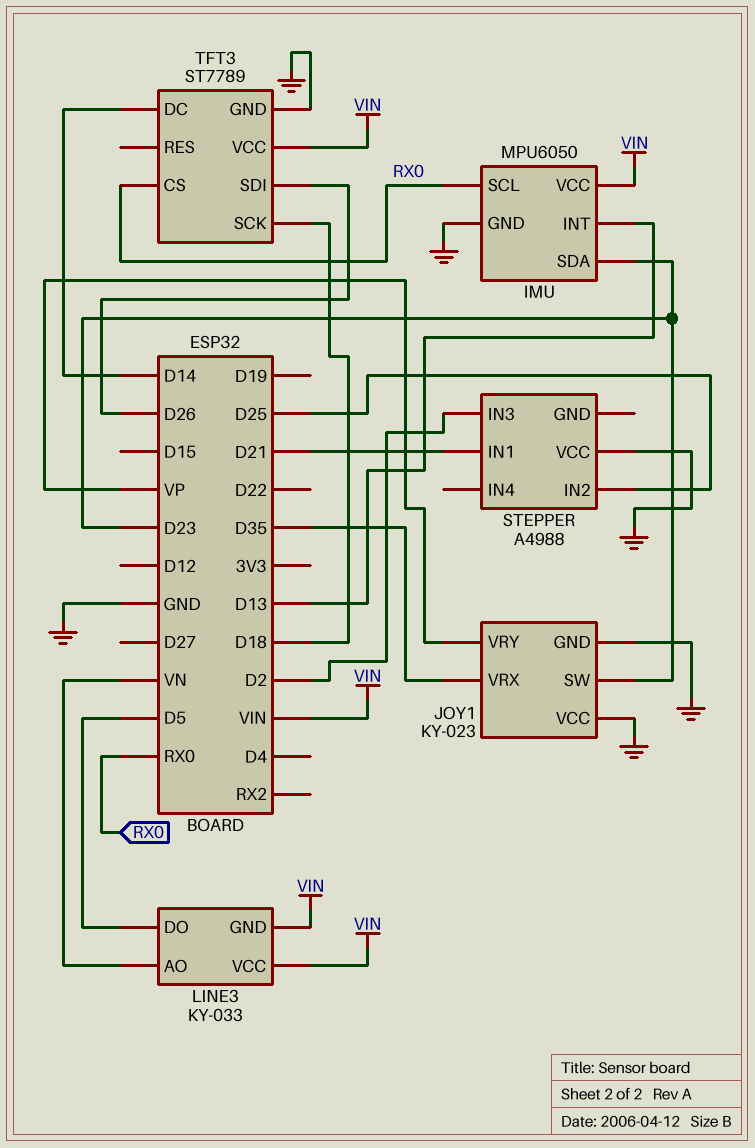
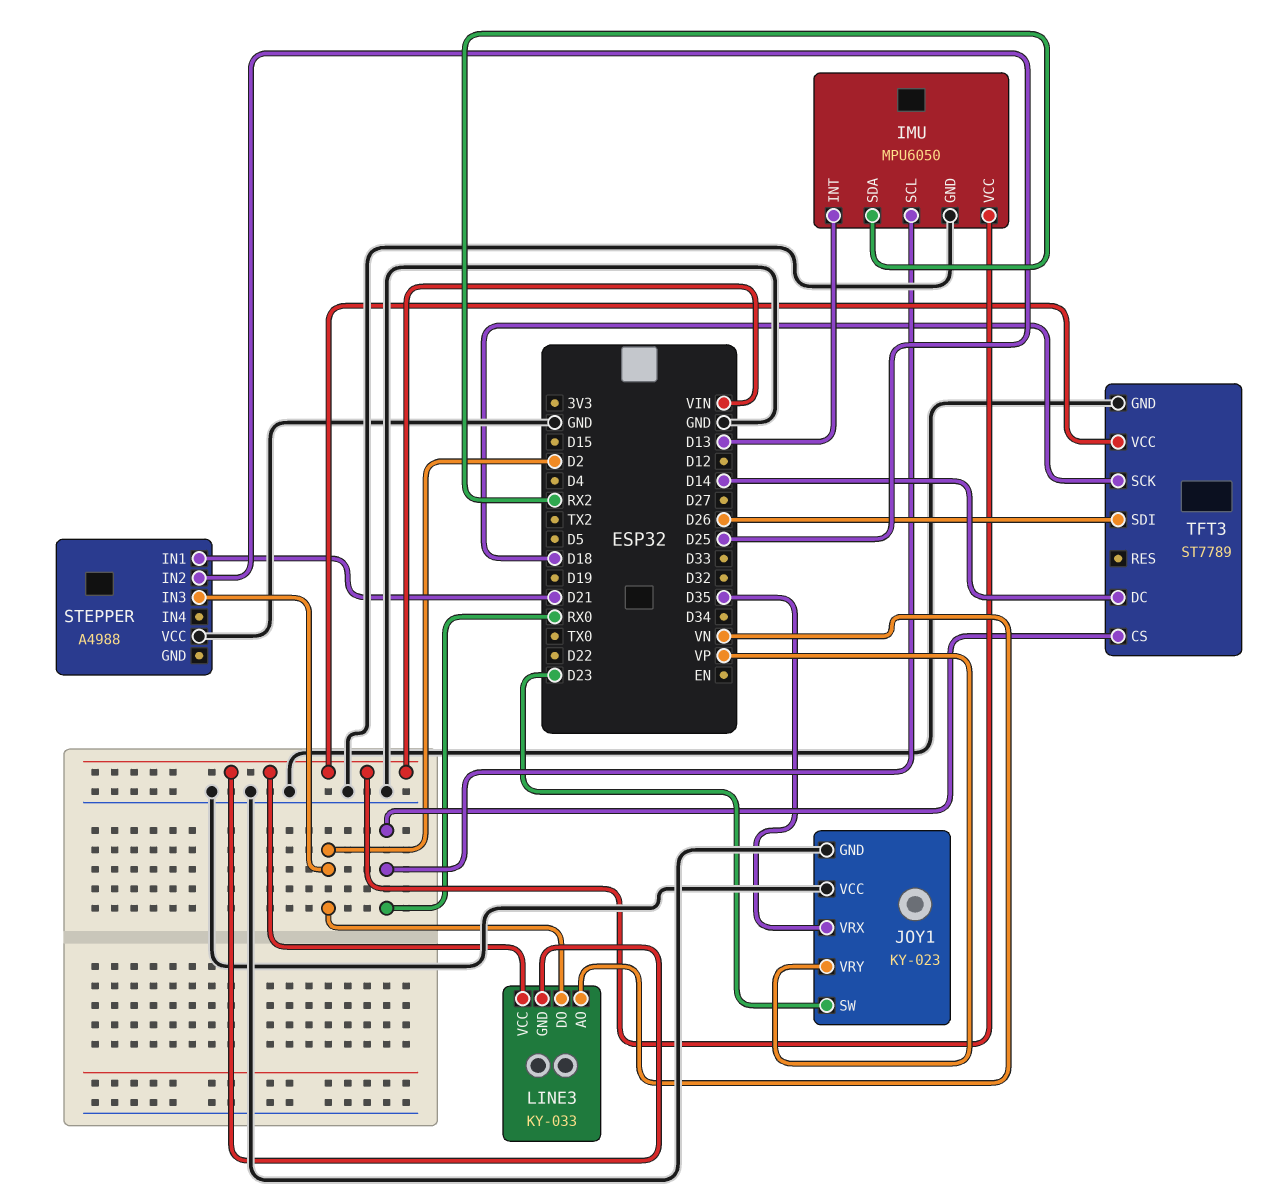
IMU pin SDA: D23 -> RX2
LINE3 pin DO: D5 -> D2

